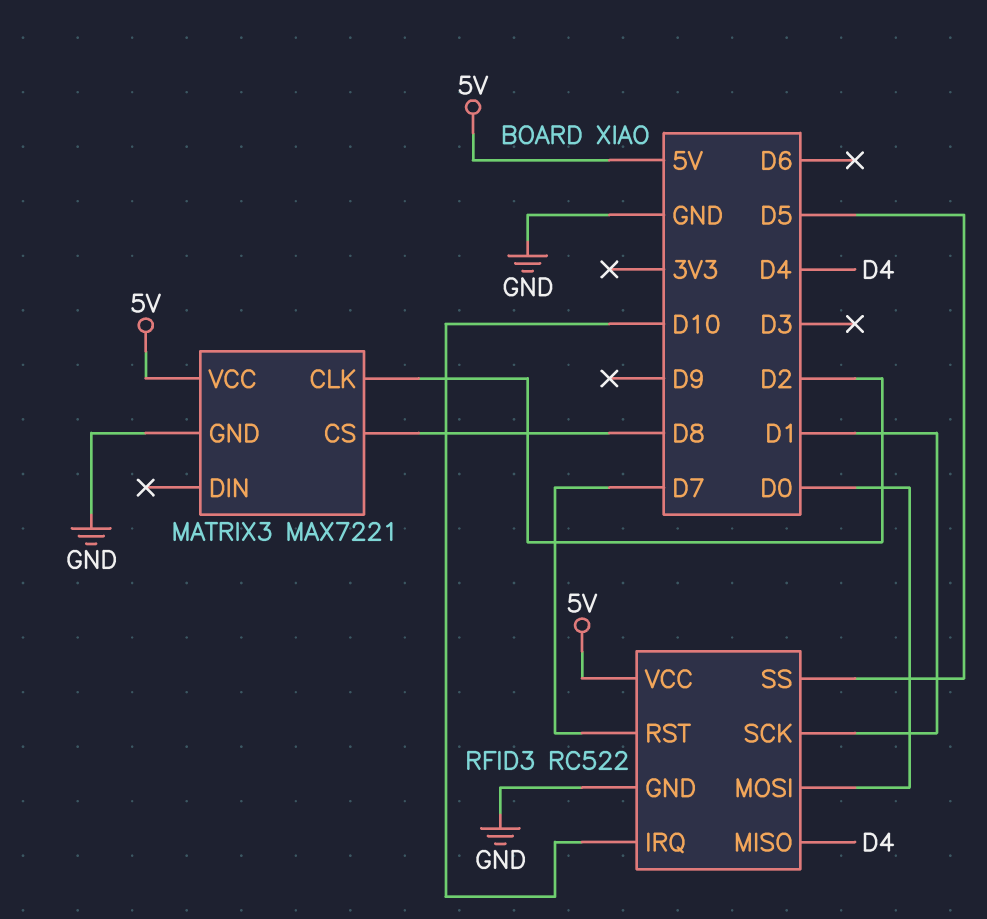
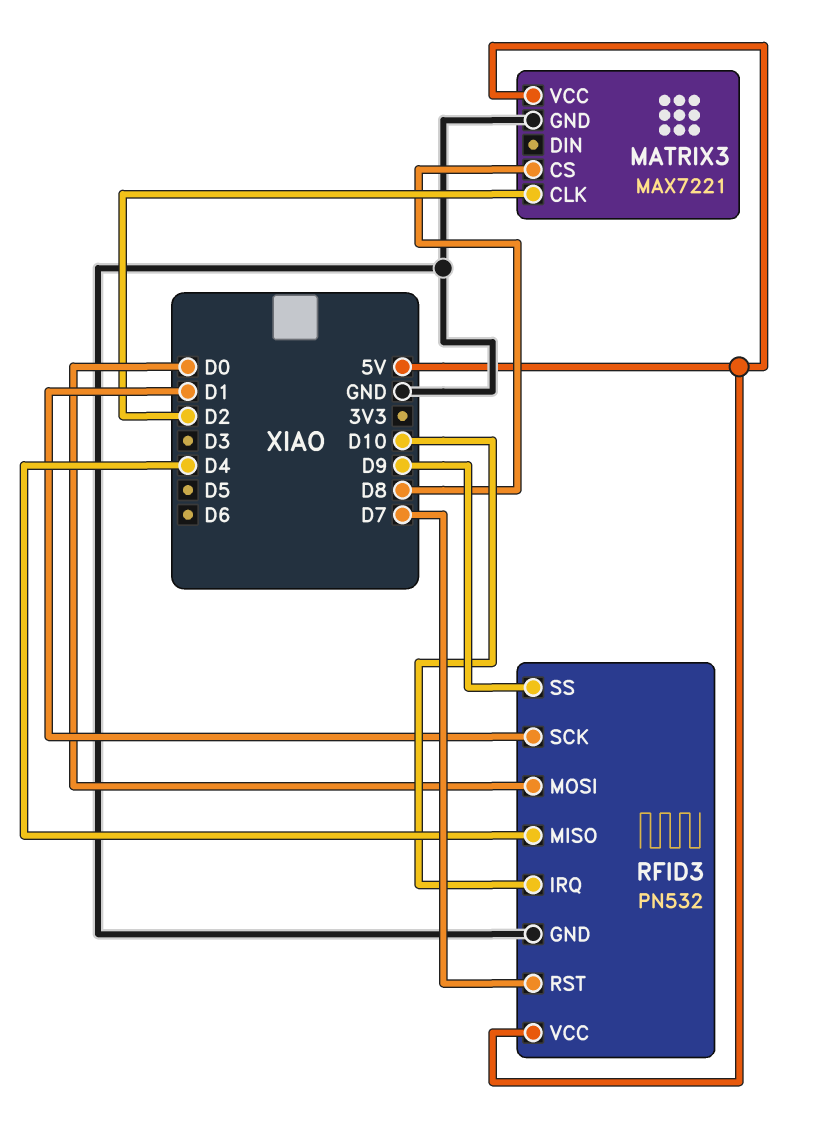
RFID3: RC522 -> PN532
RFID3 pin SS: D5 -> D9

